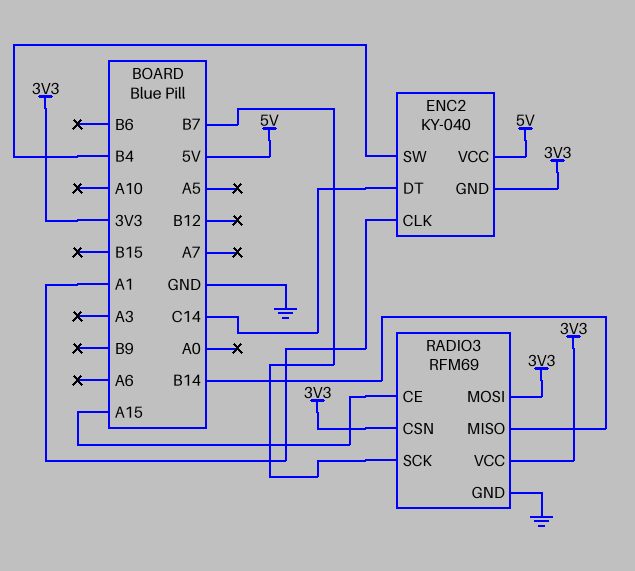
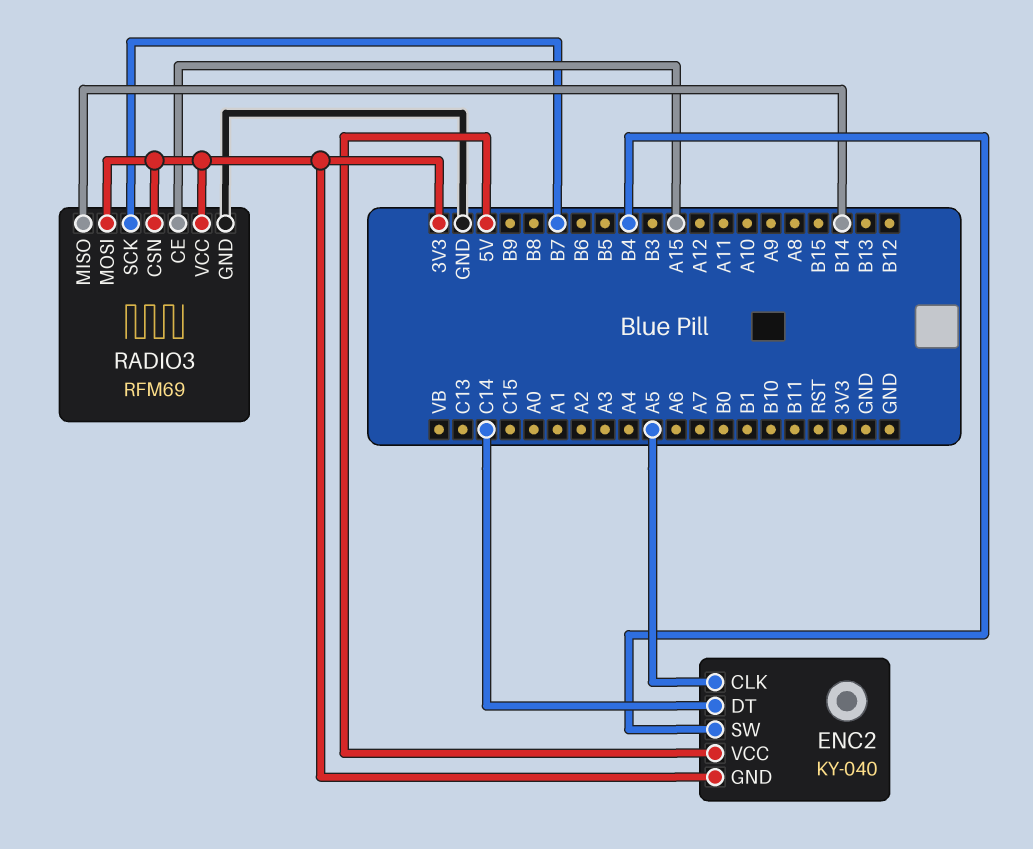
ENC2 pin CLK: A1 -> A5

